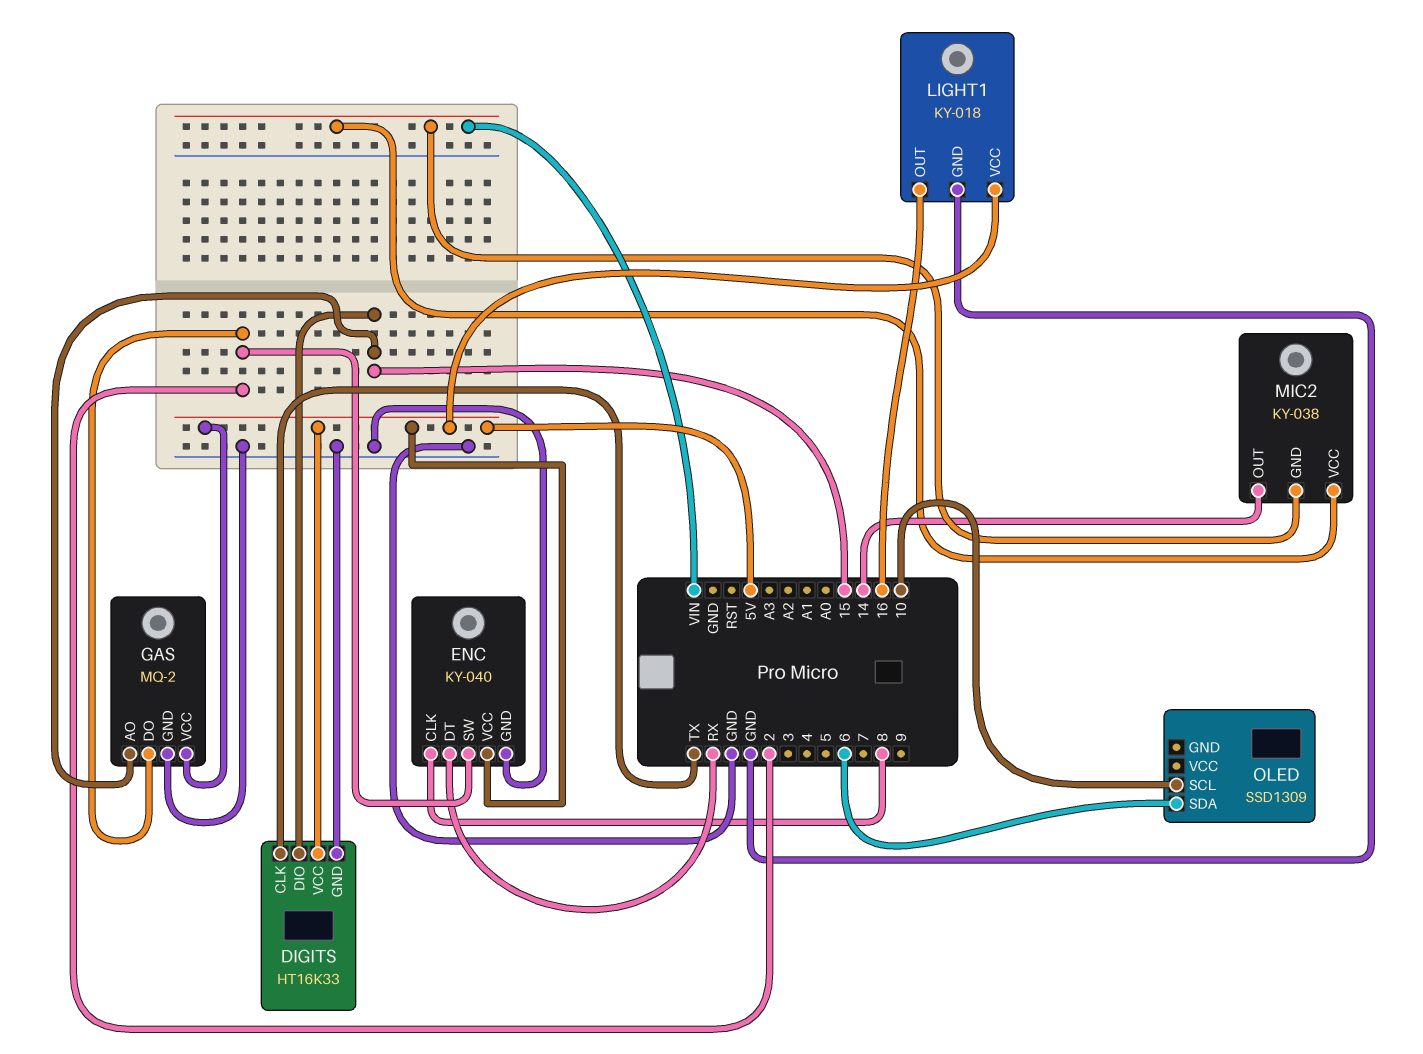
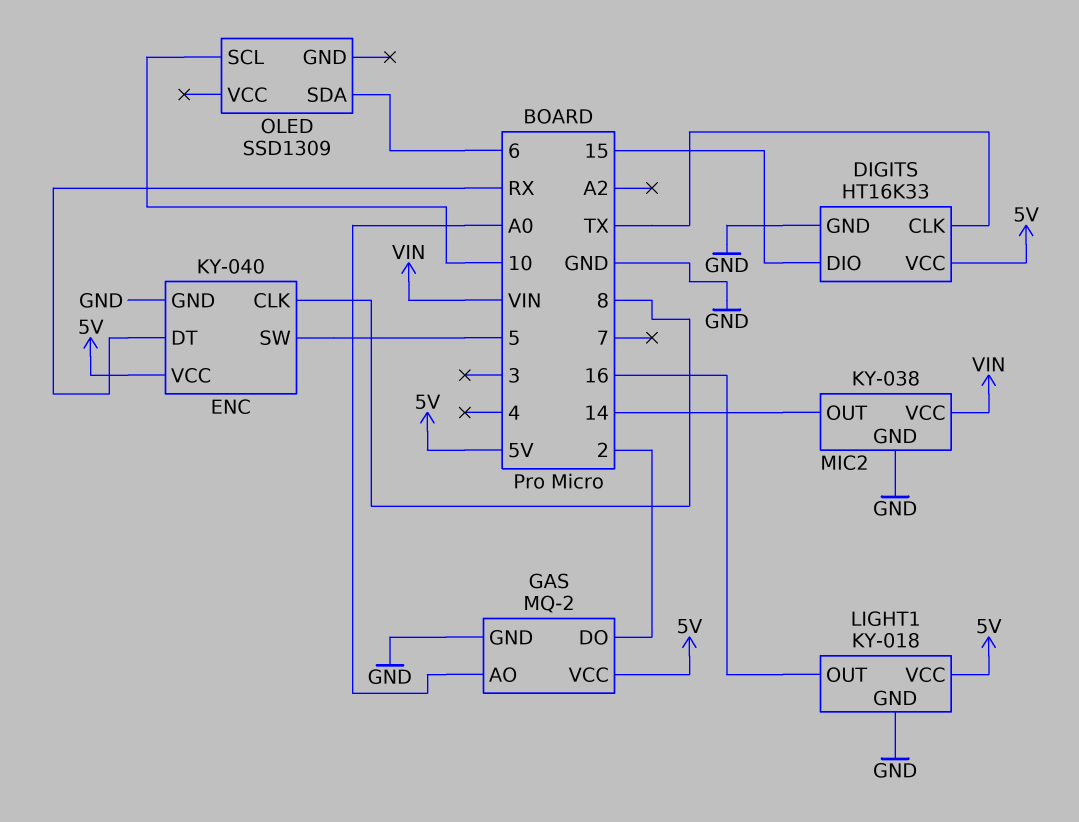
ENC pin SW: 2 -> 5
GAS pin AO: 15 -> A0
MIC2 pin GND: VIN -> GND

